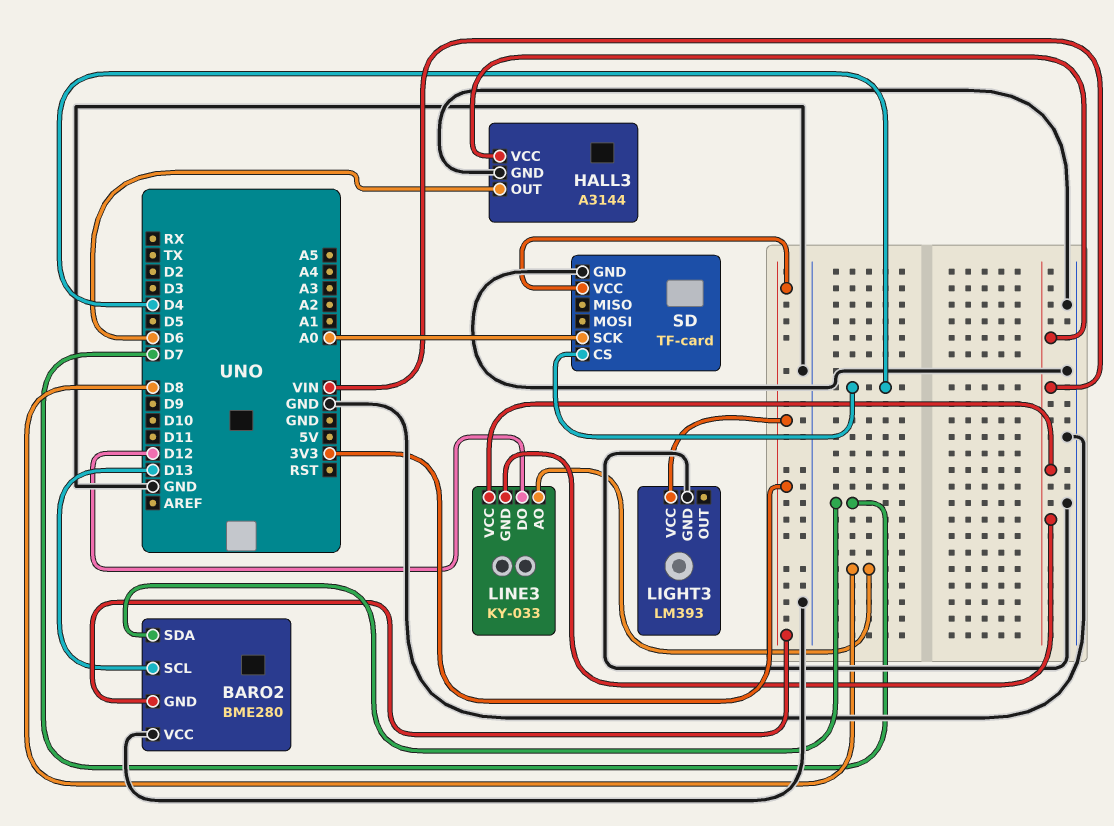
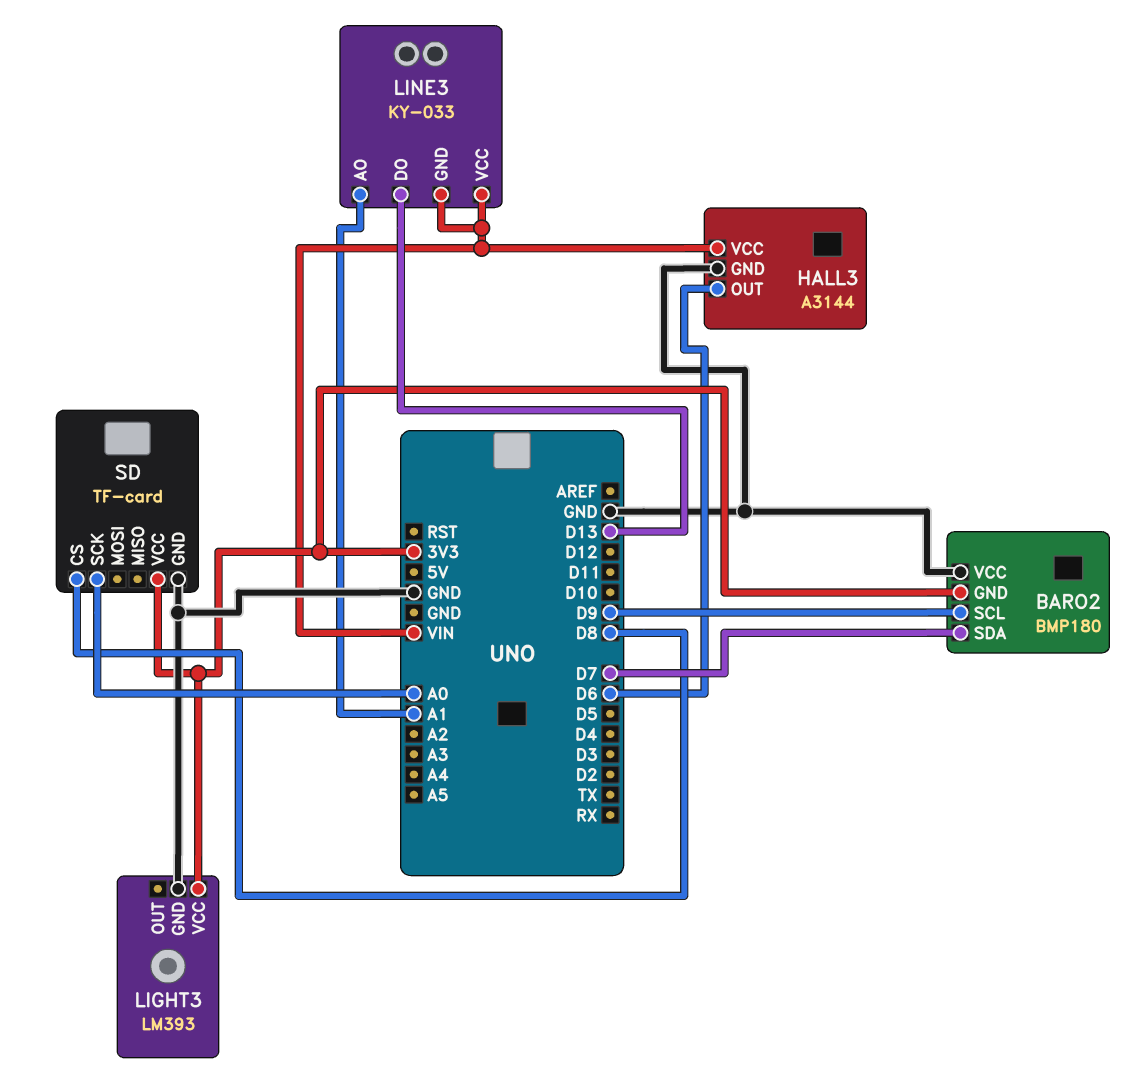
BARO2: BME280 -> BMP180
BARO2 pin SCL: D13 -> D9
LINE3 pin AO: D8 -> A1
LINE3 pin DO: D12 -> D13
SD pin CS: D4 -> D8

